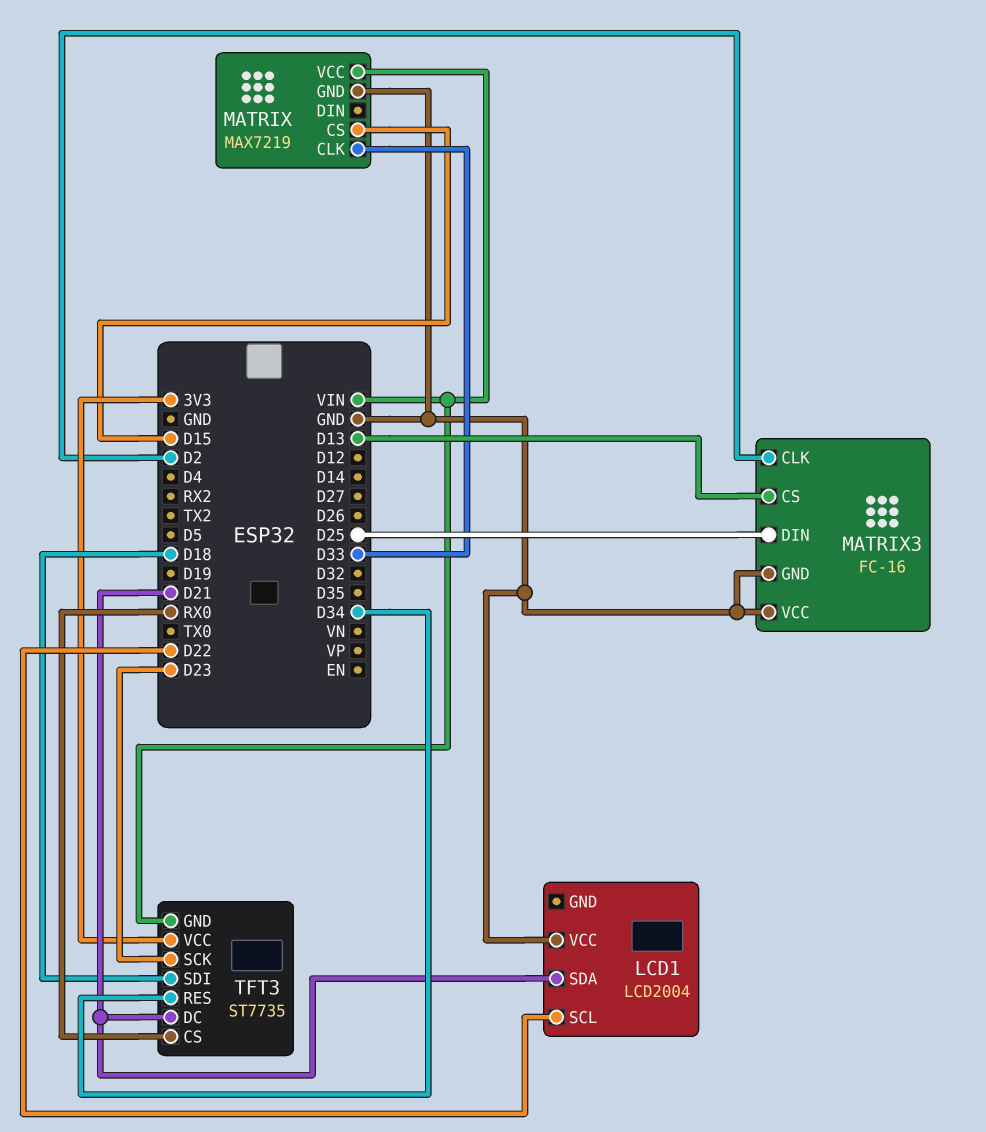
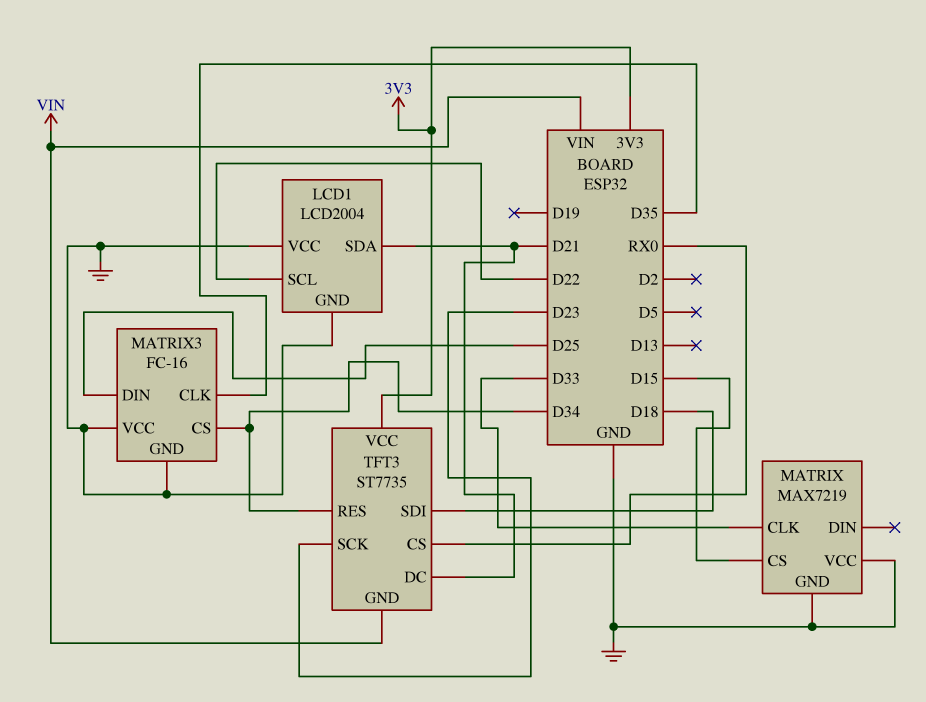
LCD1 pin GND: none -> GND
MATRIX pin VCC: VIN -> GND
MATRIX3 pin CLK: D2 -> D35
MATRIX3 pin CS: D13 -> D34

